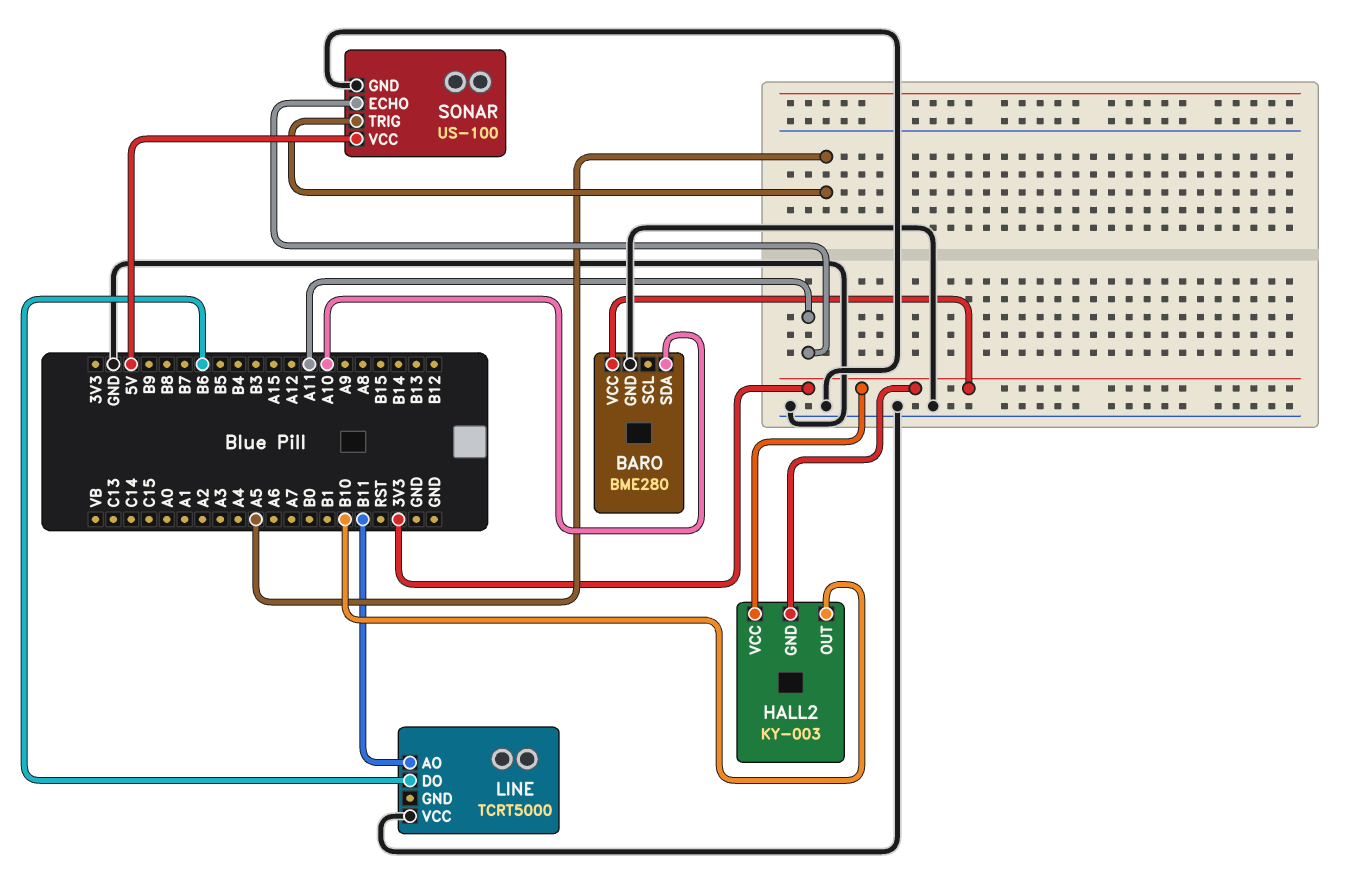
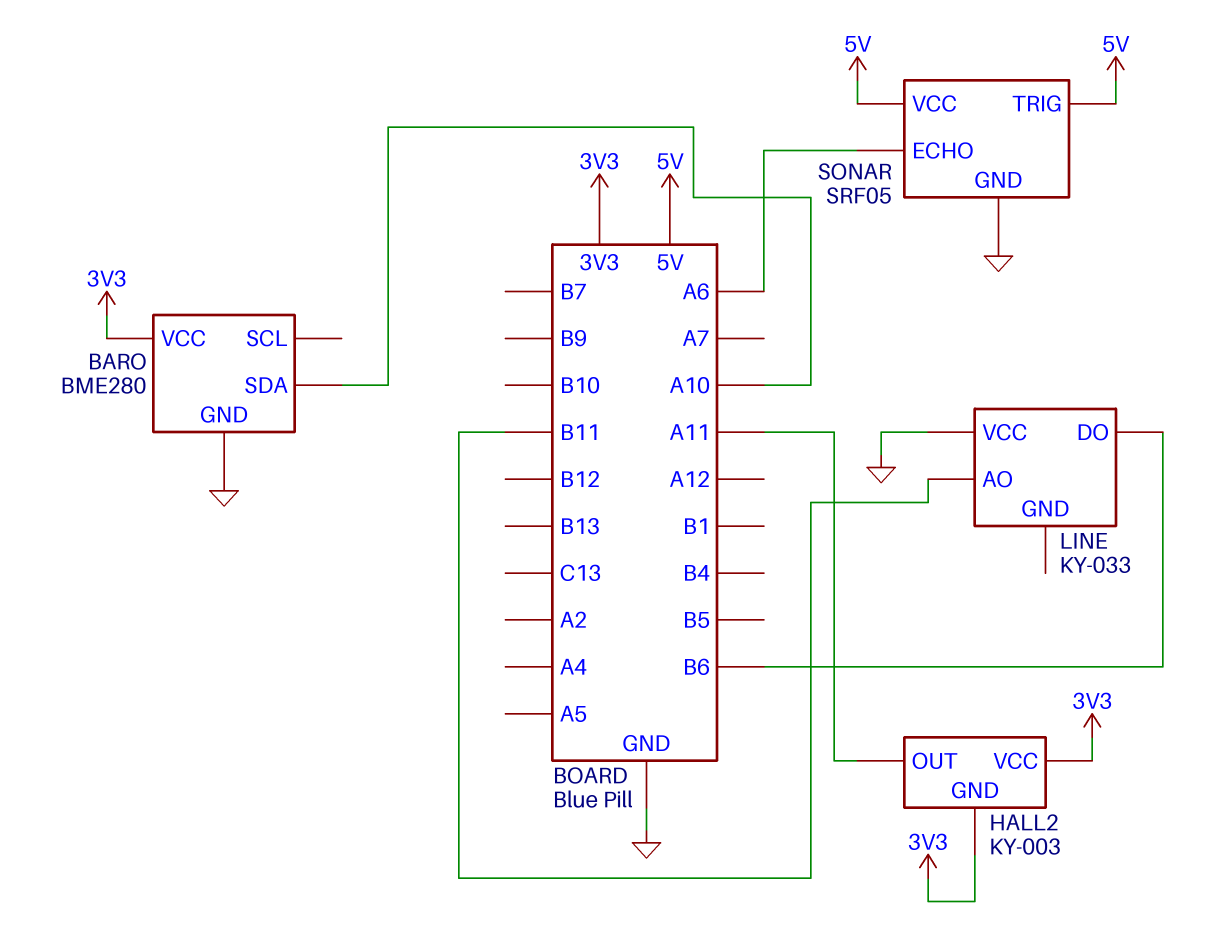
HALL2 pin OUT: B10 -> A11
LINE: TCRT5000 -> KY-033
SONAR: US-100 -> SRF05
SONAR pin ECHO: A11 -> A6
SONAR pin TRIG: A5 -> 5V

